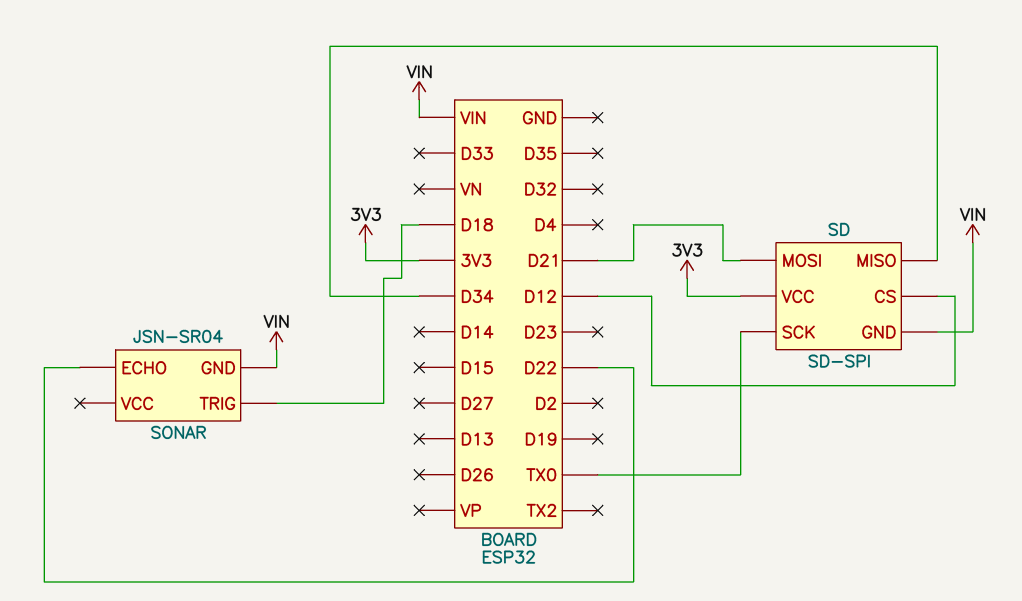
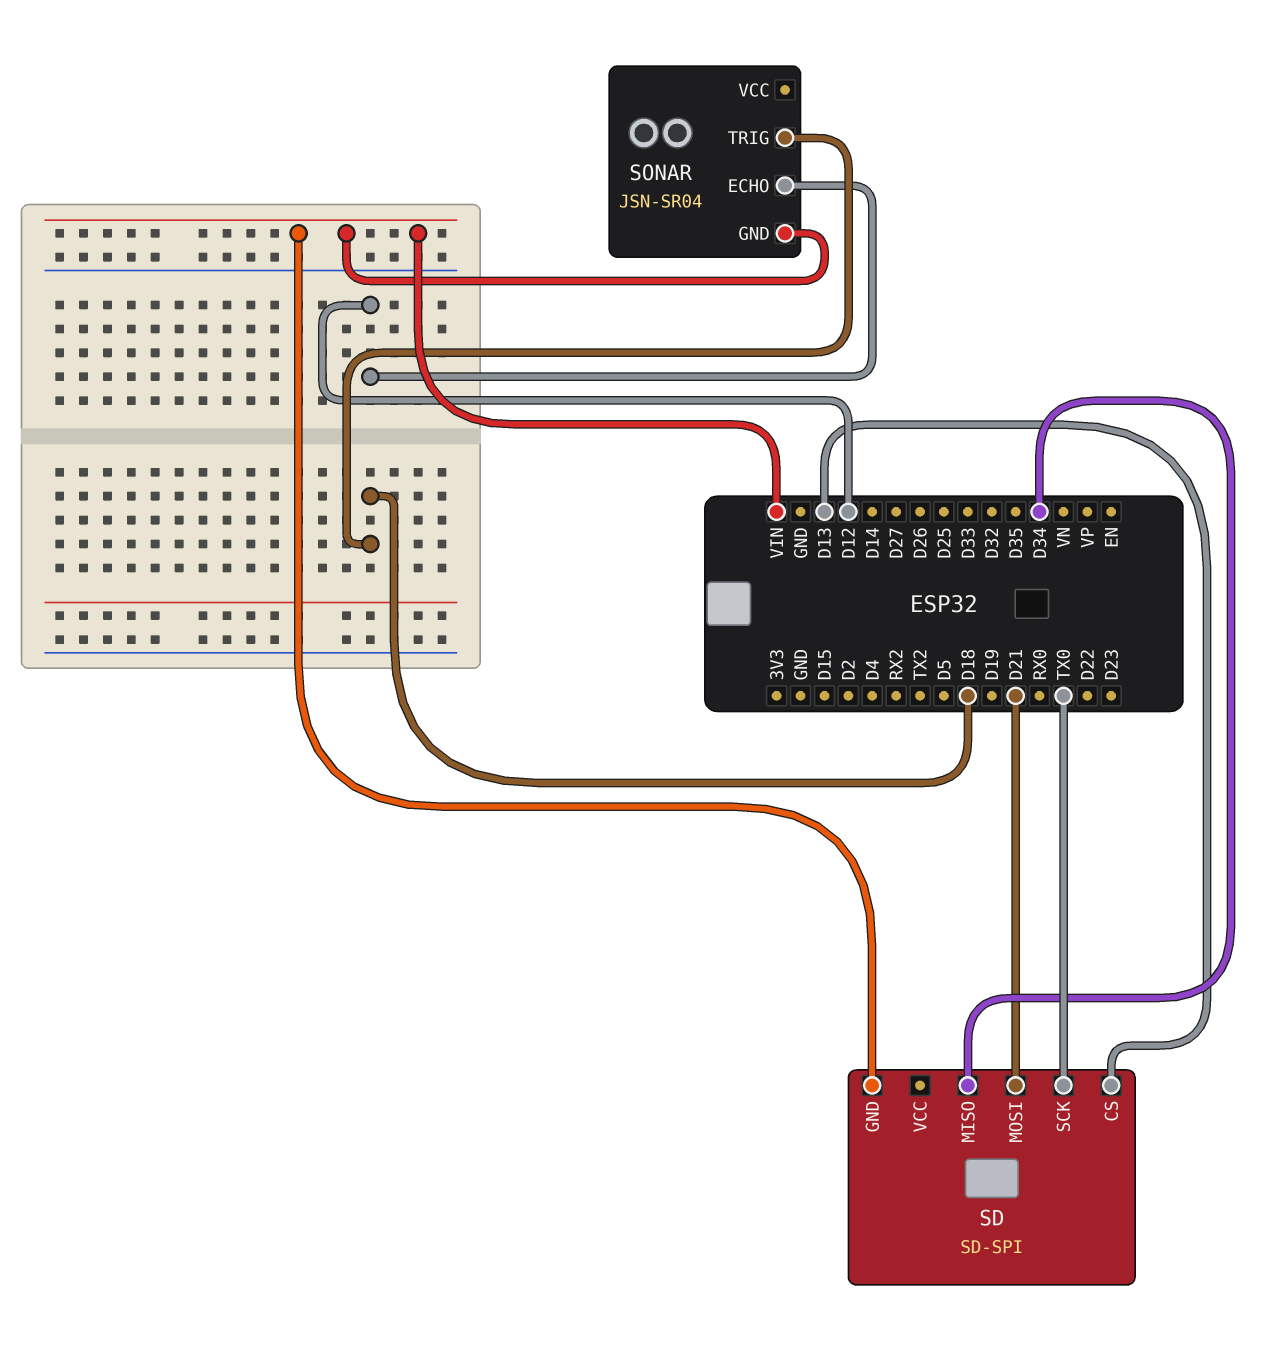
SD pin CS: D12 -> D13
SD pin VCC: 3V3 -> none
SONAR pin ECHO: D22 -> D12

